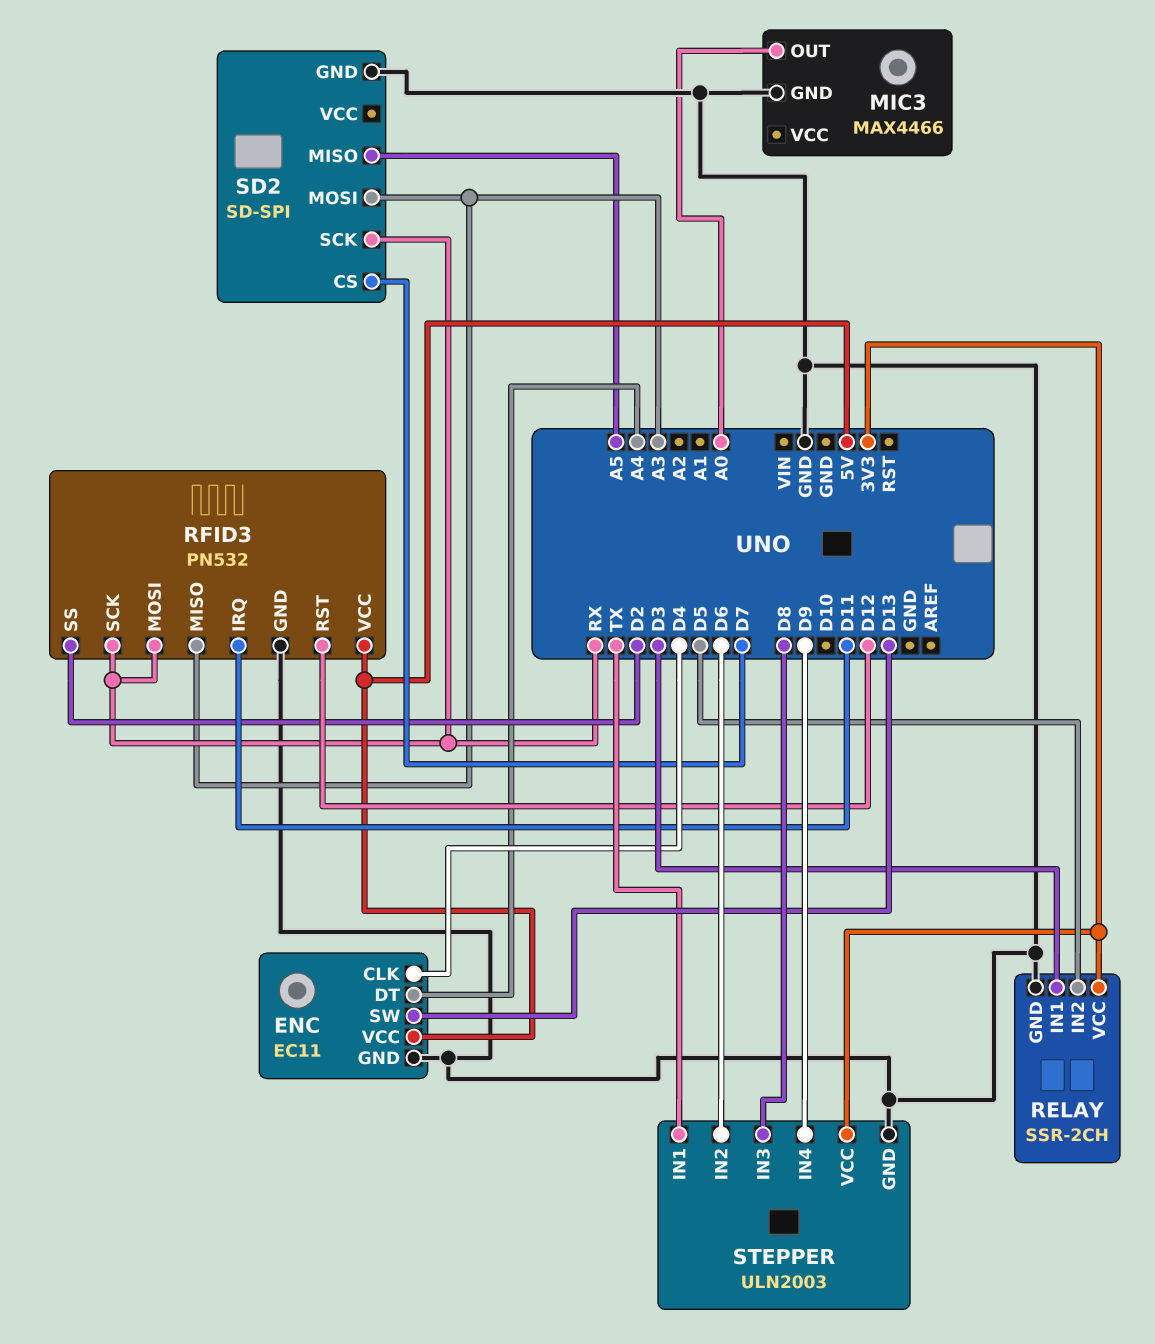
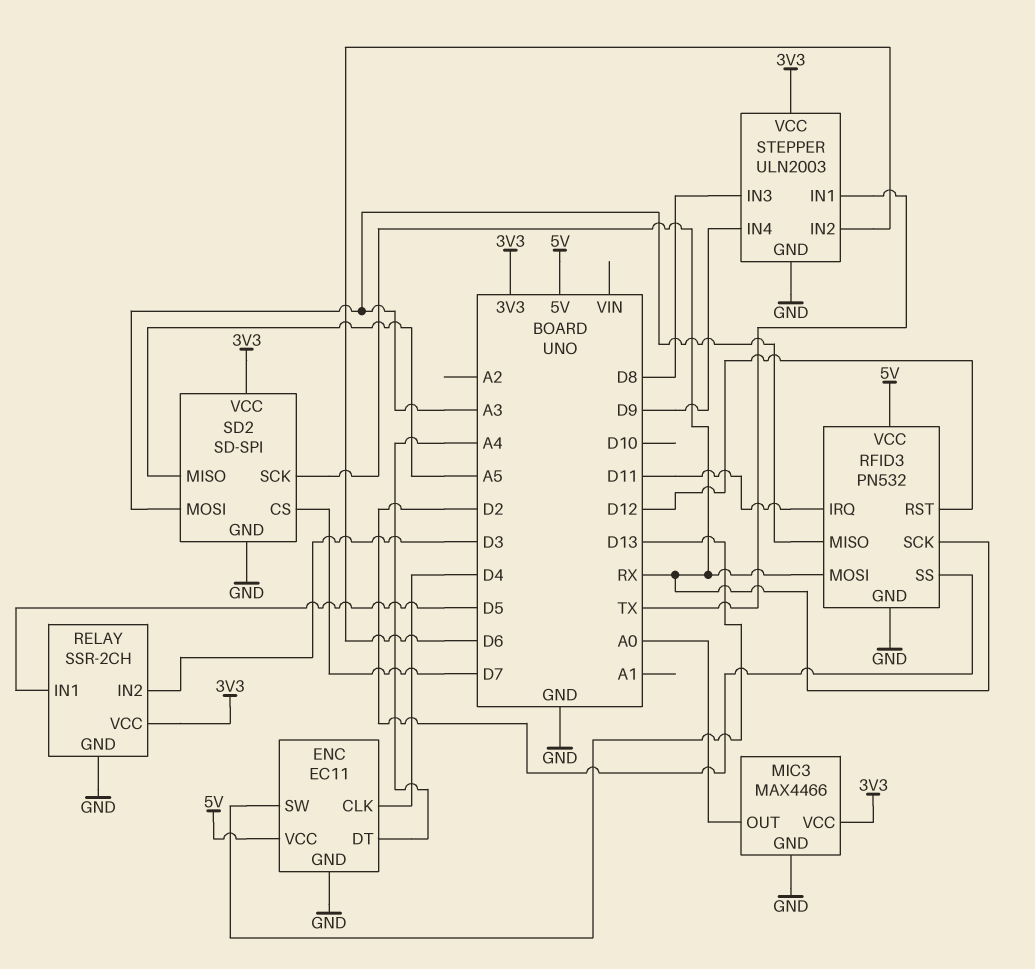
MIC3 pin VCC: none -> 3V3
RELAY pin IN1: D3 -> D5
RELAY pin IN2: D5 -> D3
SD2 pin VCC: none -> 3V3

